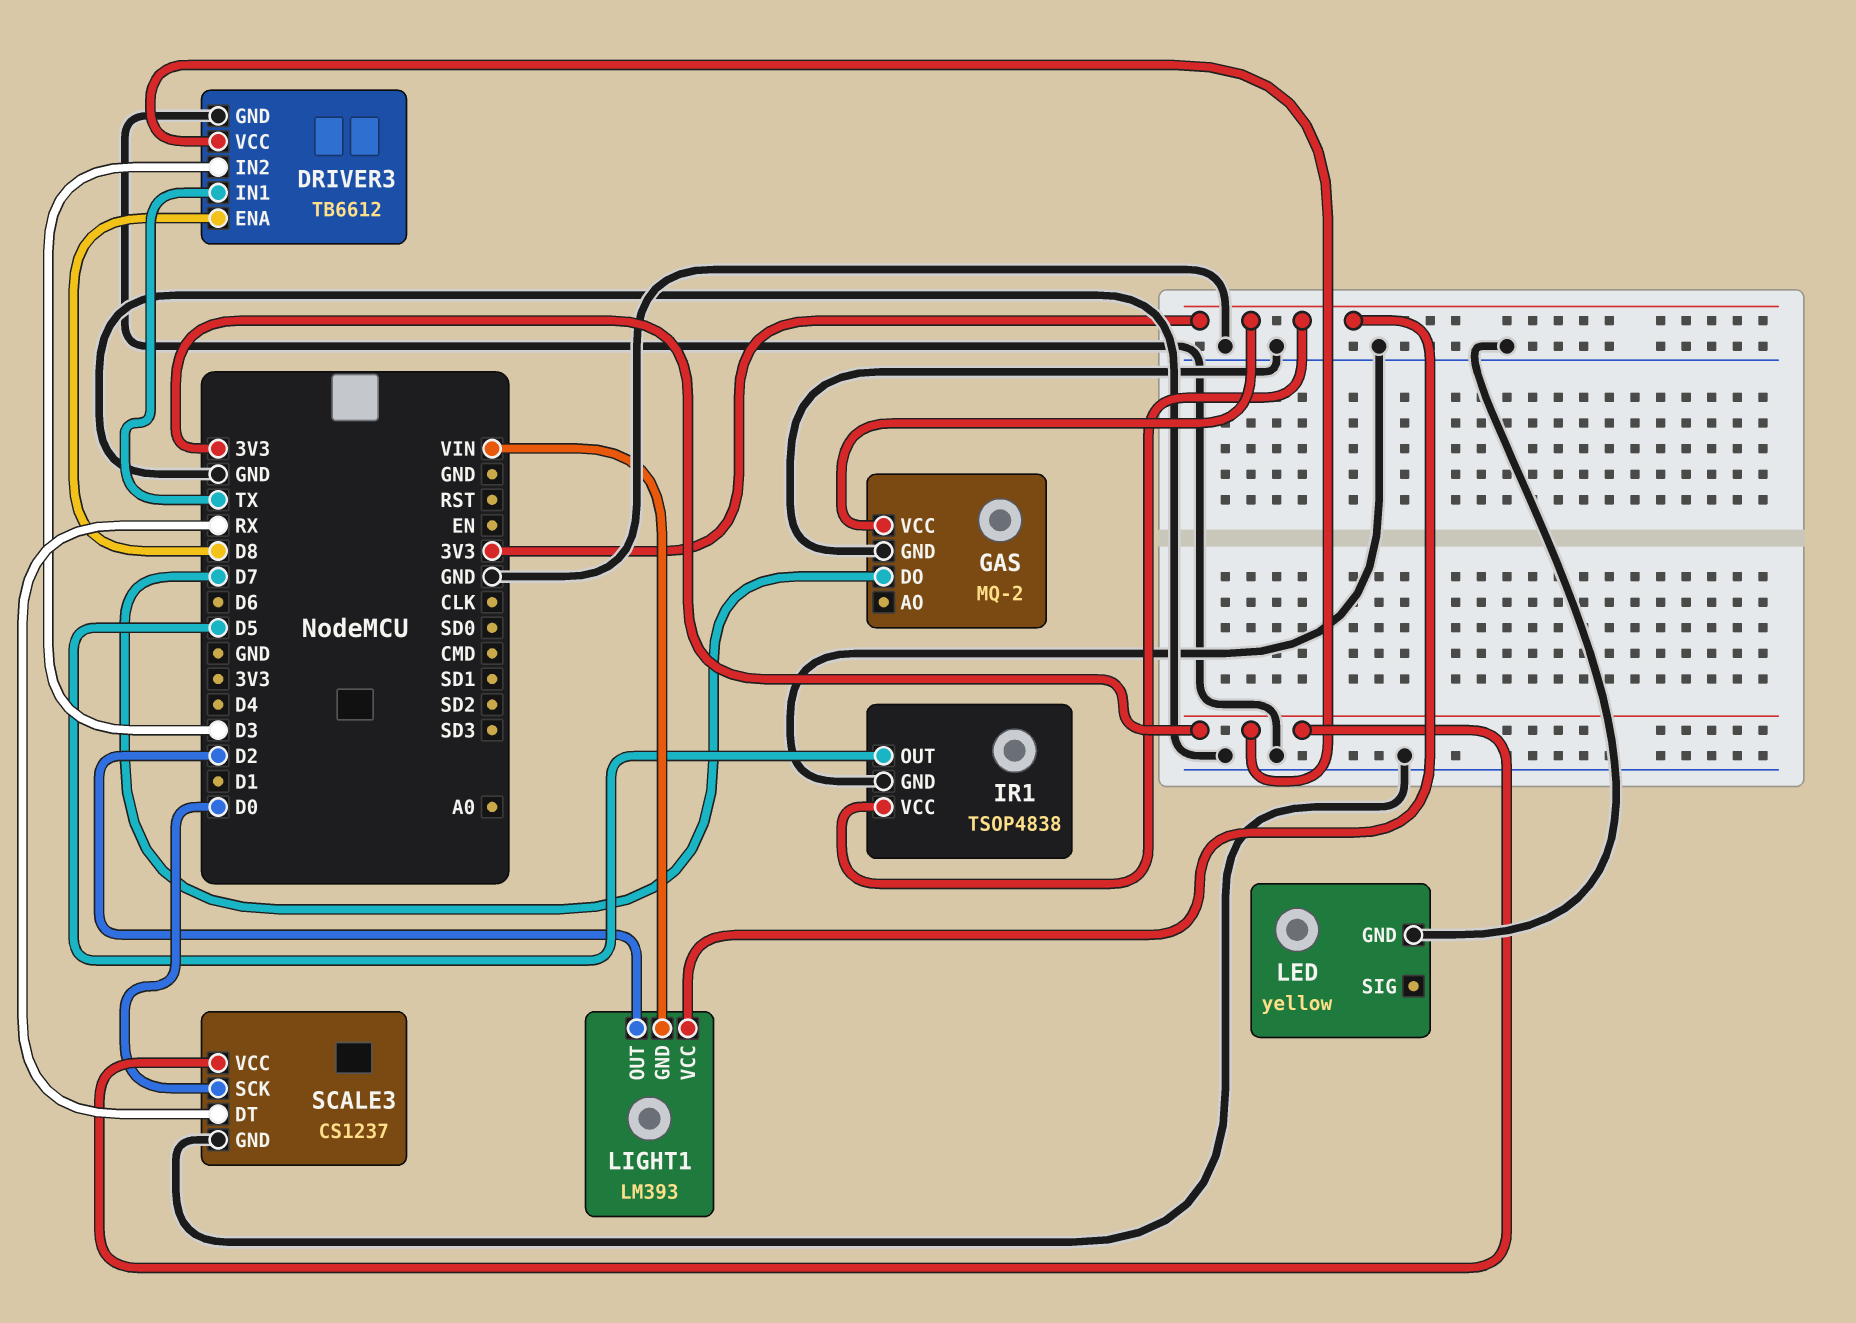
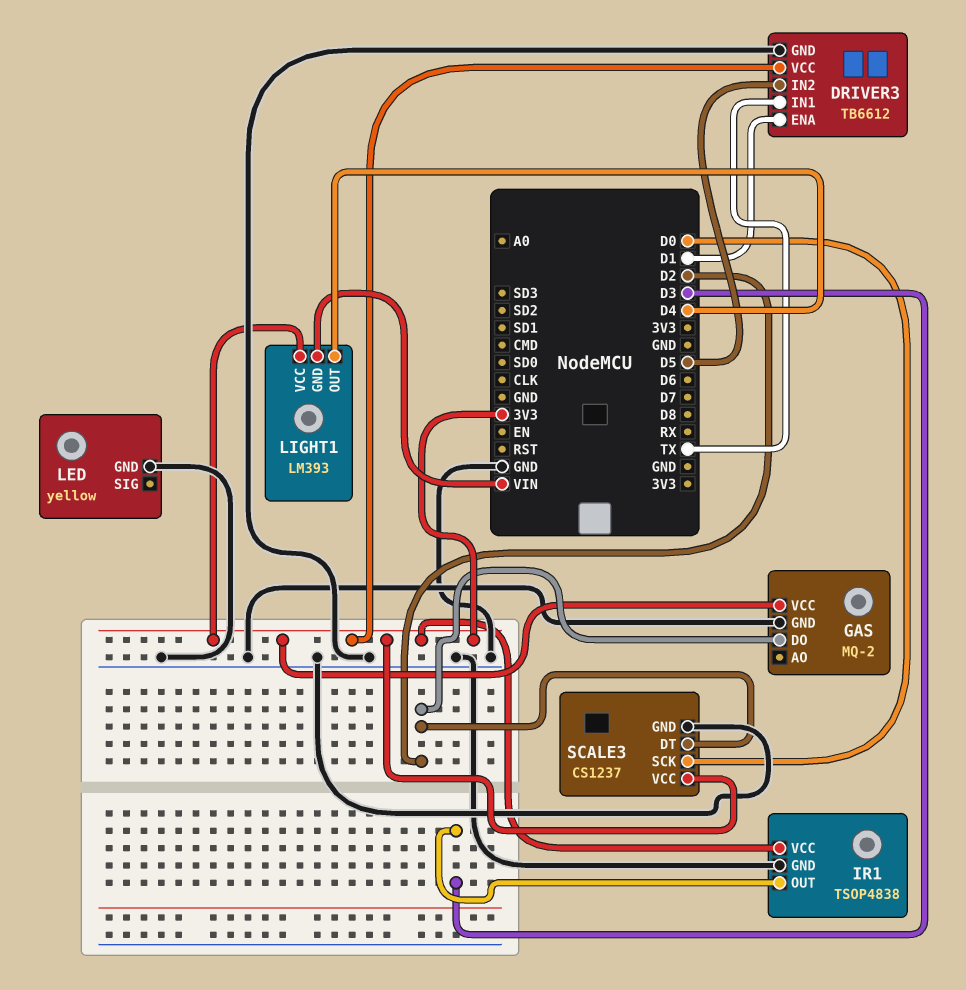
DRIVER3 pin ENA: D8 -> D1
DRIVER3 pin IN2: D3 -> D5
GAS pin DO: D7 -> D2
IR1 pin OUT: D5 -> D3
LIGHT1 pin OUT: D2 -> D4
SCALE3 pin DT: RX -> D2

